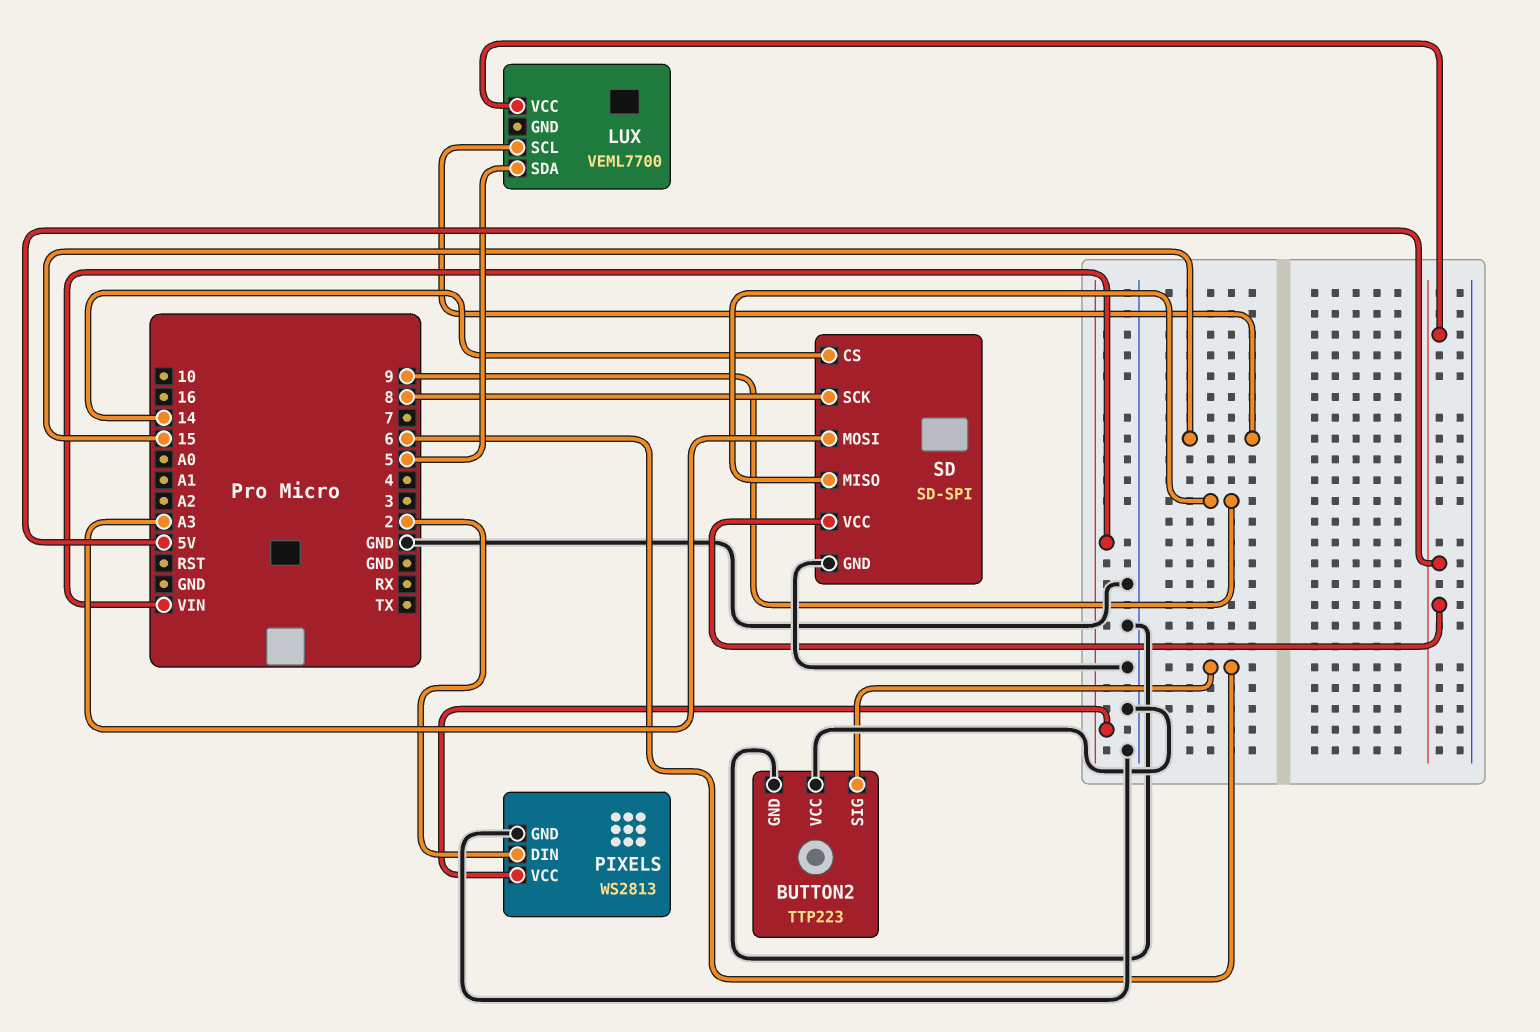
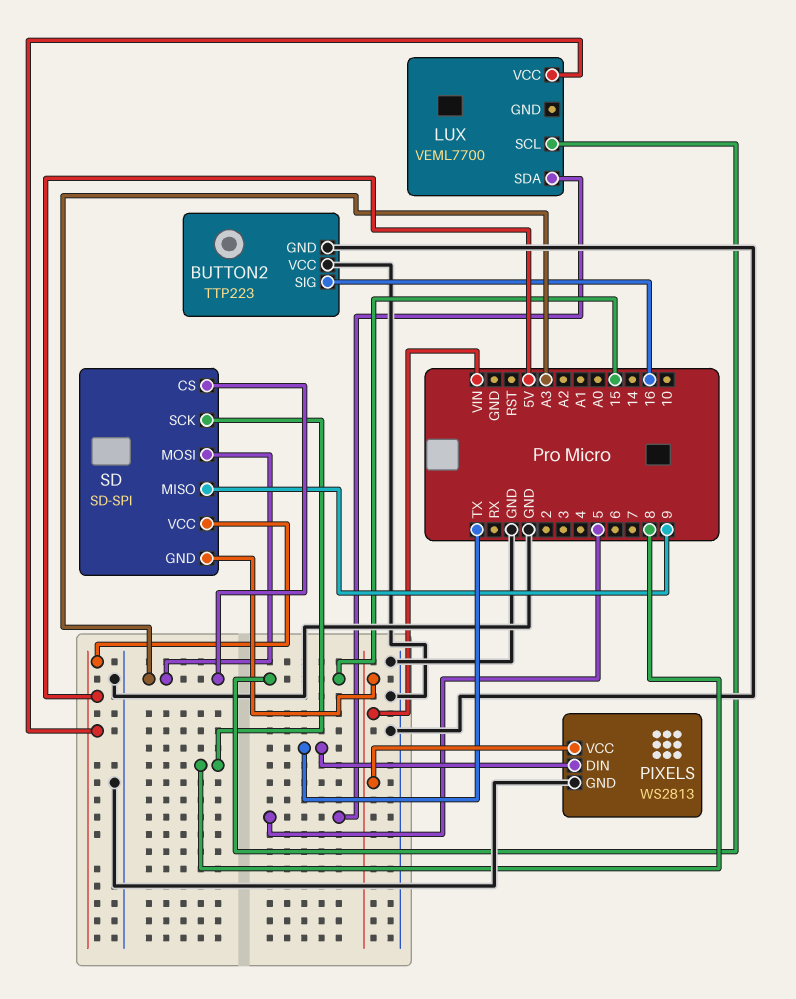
BUTTON2 pin SIG: 6 -> 16
PIXELS pin DIN: 2 -> TX
SD pin CS: 14 -> A3
SD pin GND: GND -> VIN

